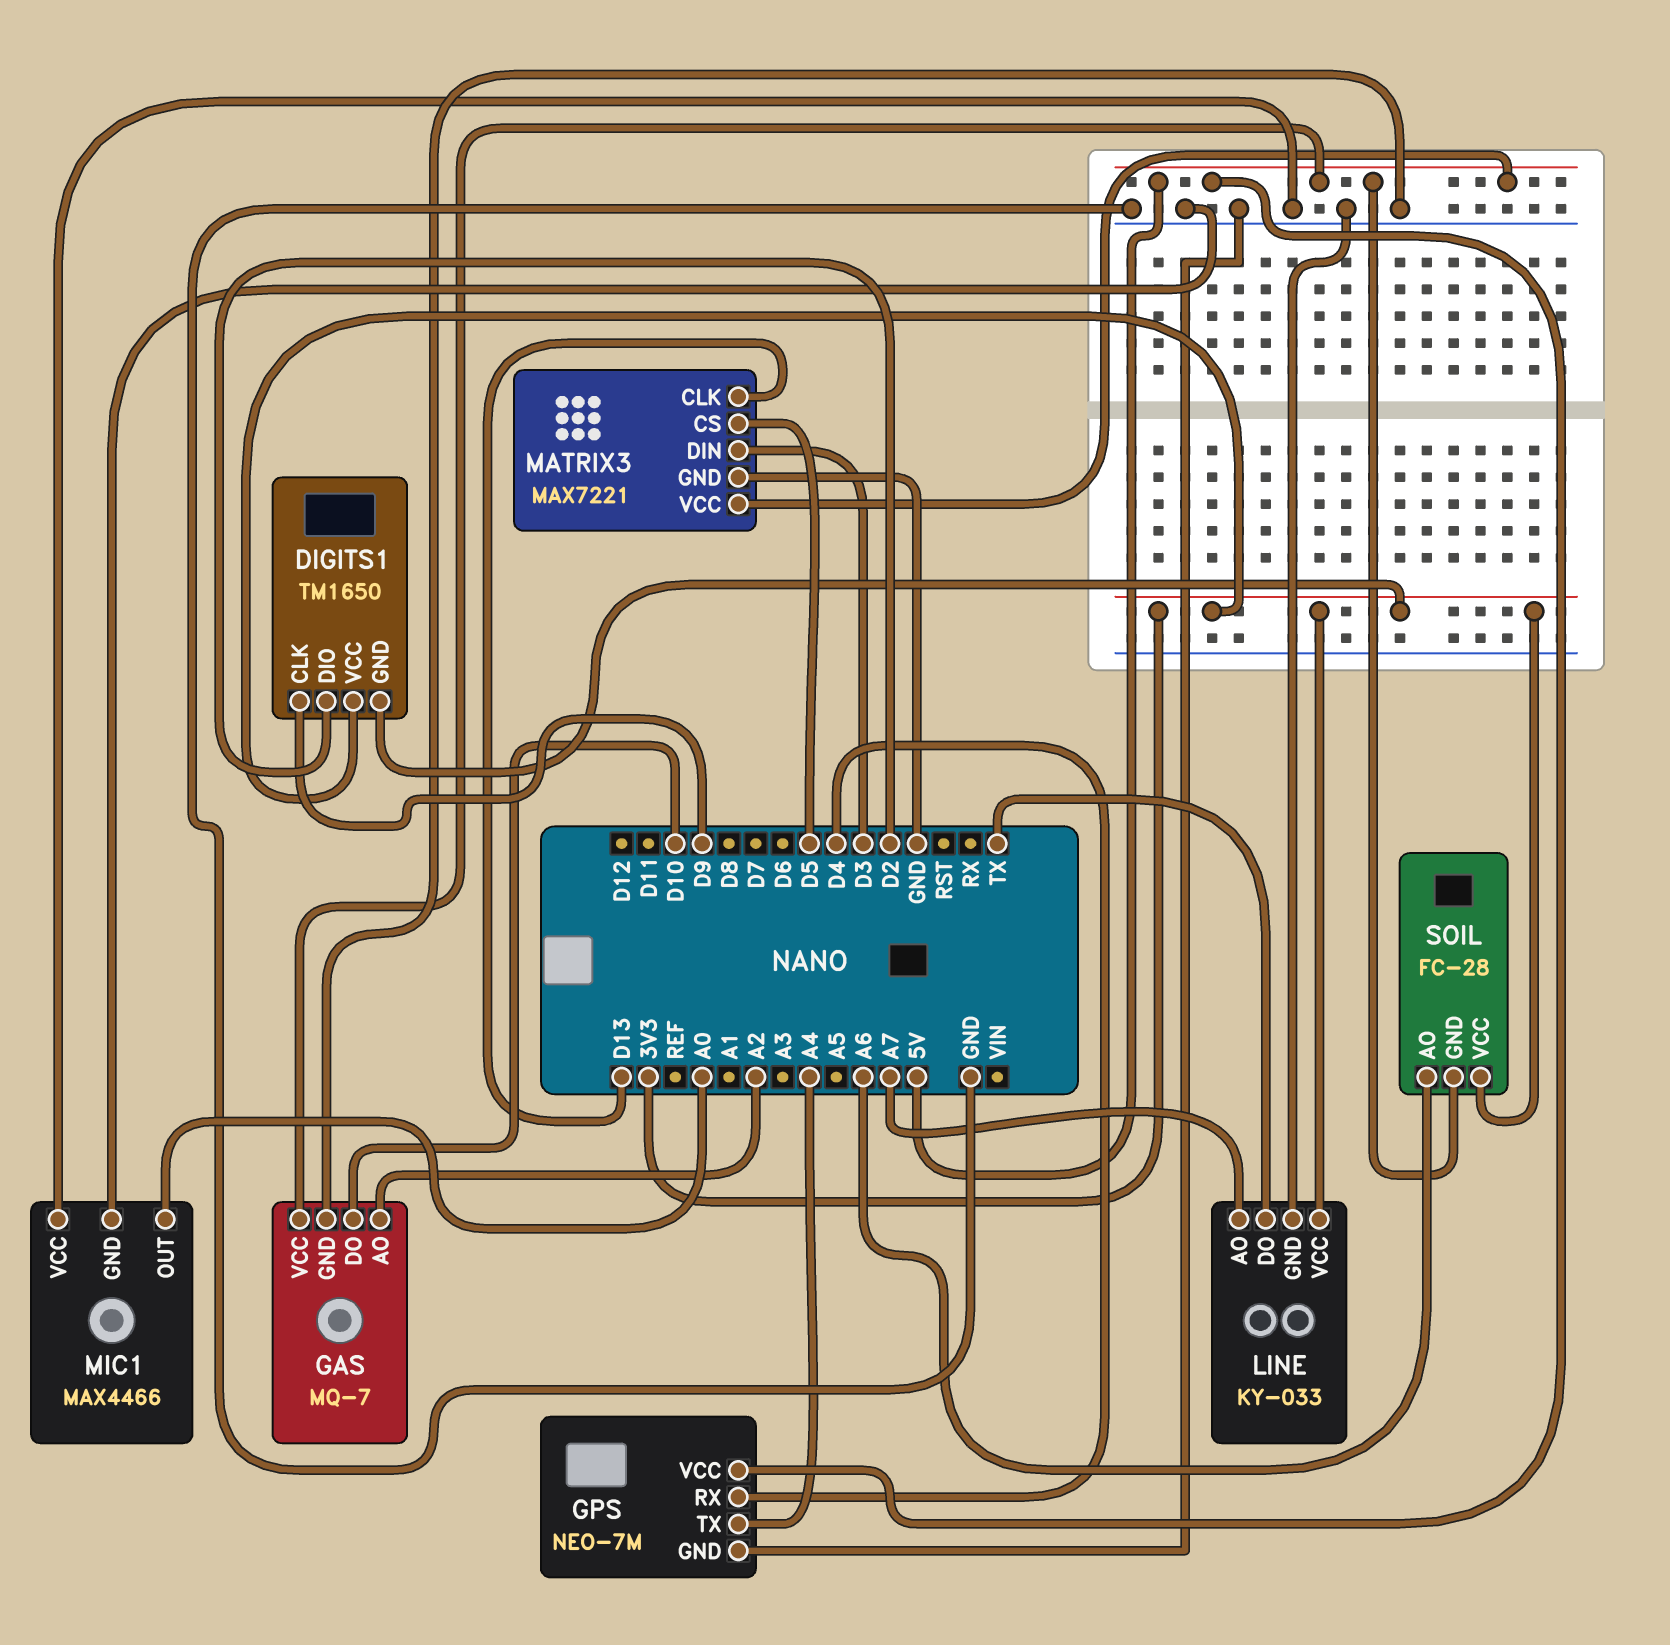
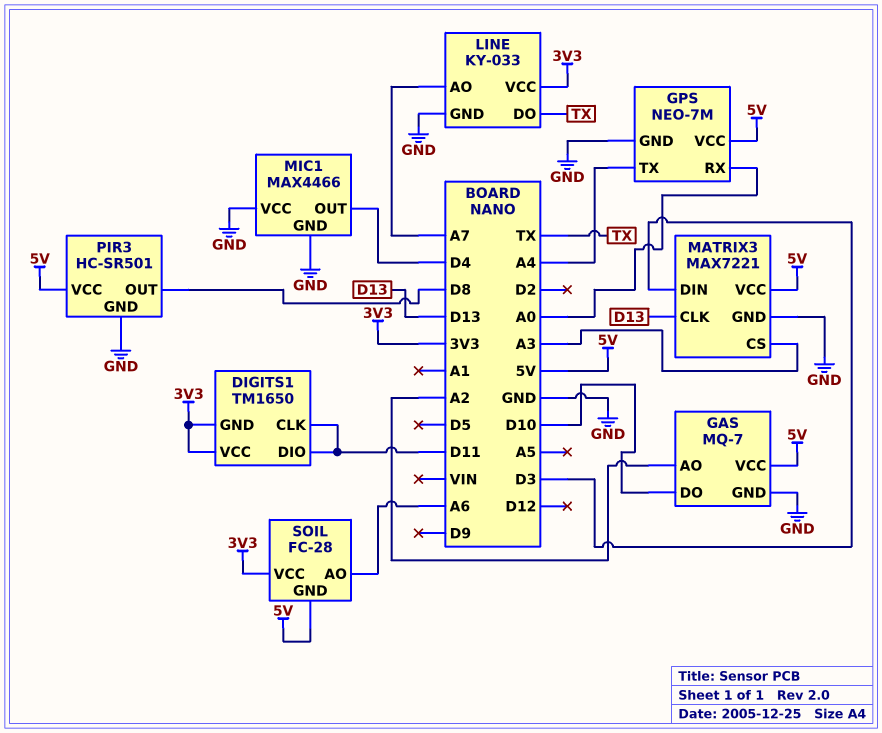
DIGITS1 pin CLK: D9 -> D11
DIGITS1 pin DIO: D2 -> D11
GPS pin RX: D4 -> A0
MATRIX3 pin CS: D5 -> A3
MIC1 pin OUT: A0 -> D4
PIR3: none -> HC-SR501
PIR3 pin GND: none -> GND
PIR3 pin OUT: none -> D8
PIR3 pin VCC: none -> 5V

